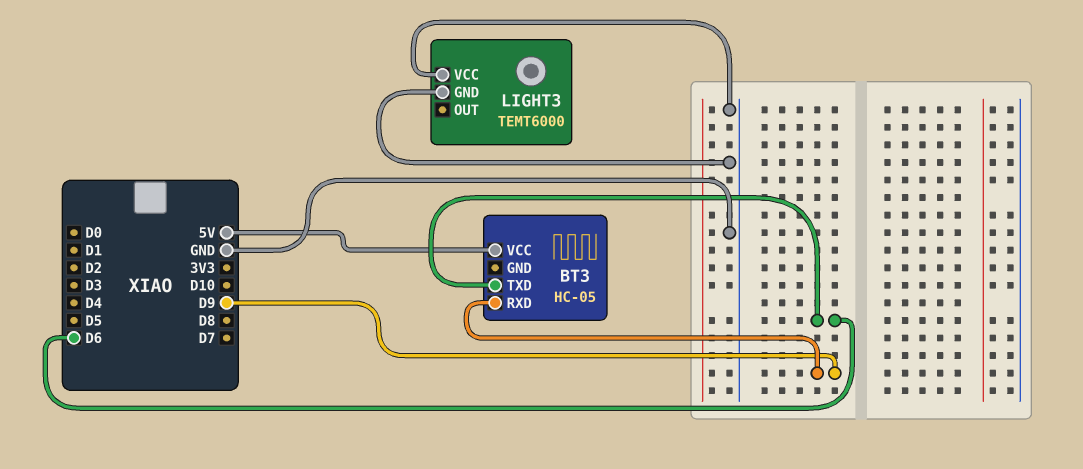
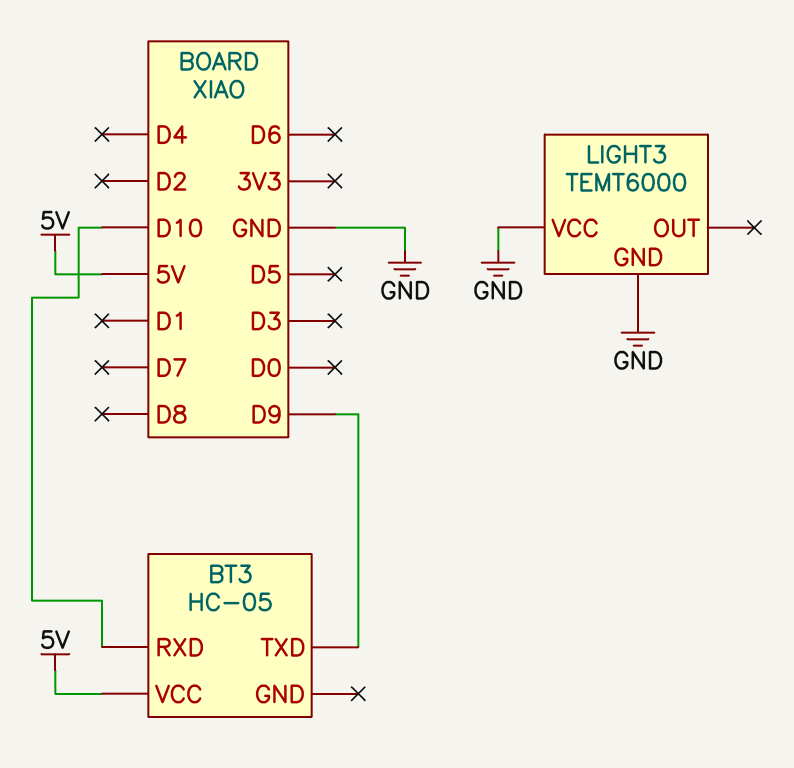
BT3 pin RXD: D9 -> D10
BT3 pin TXD: D6 -> D9

